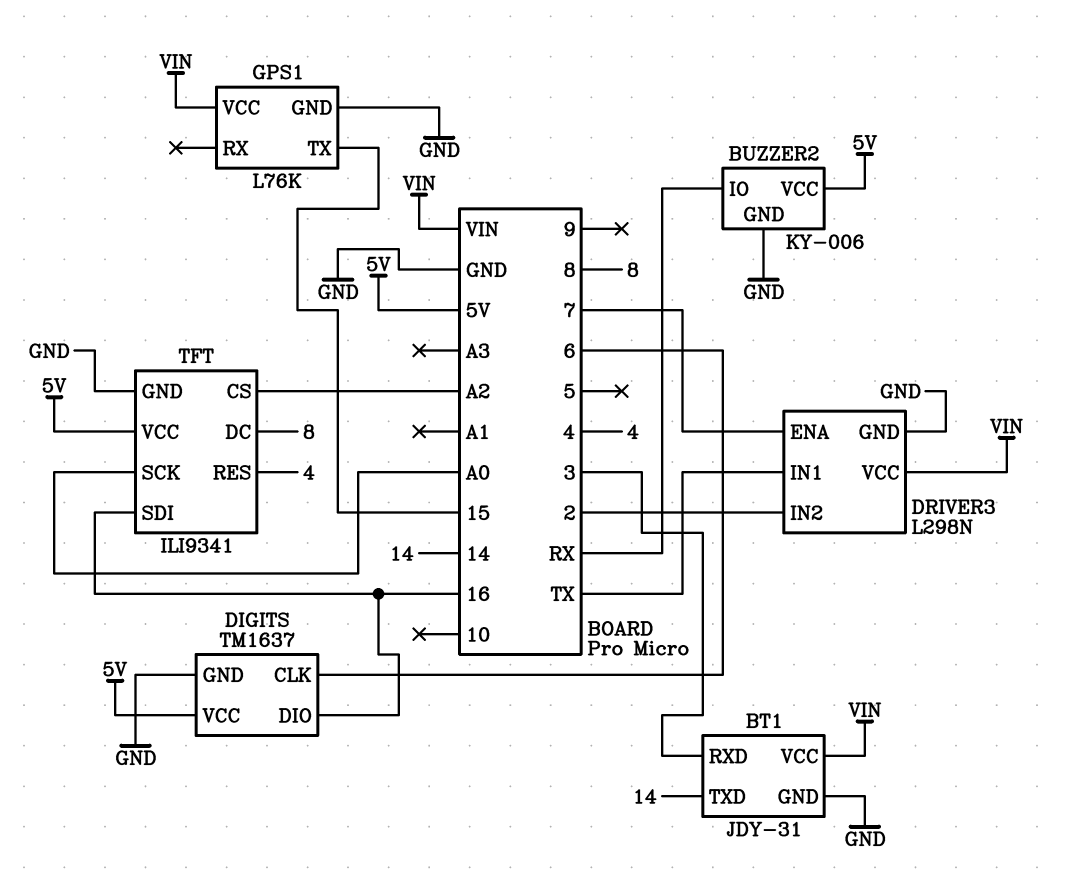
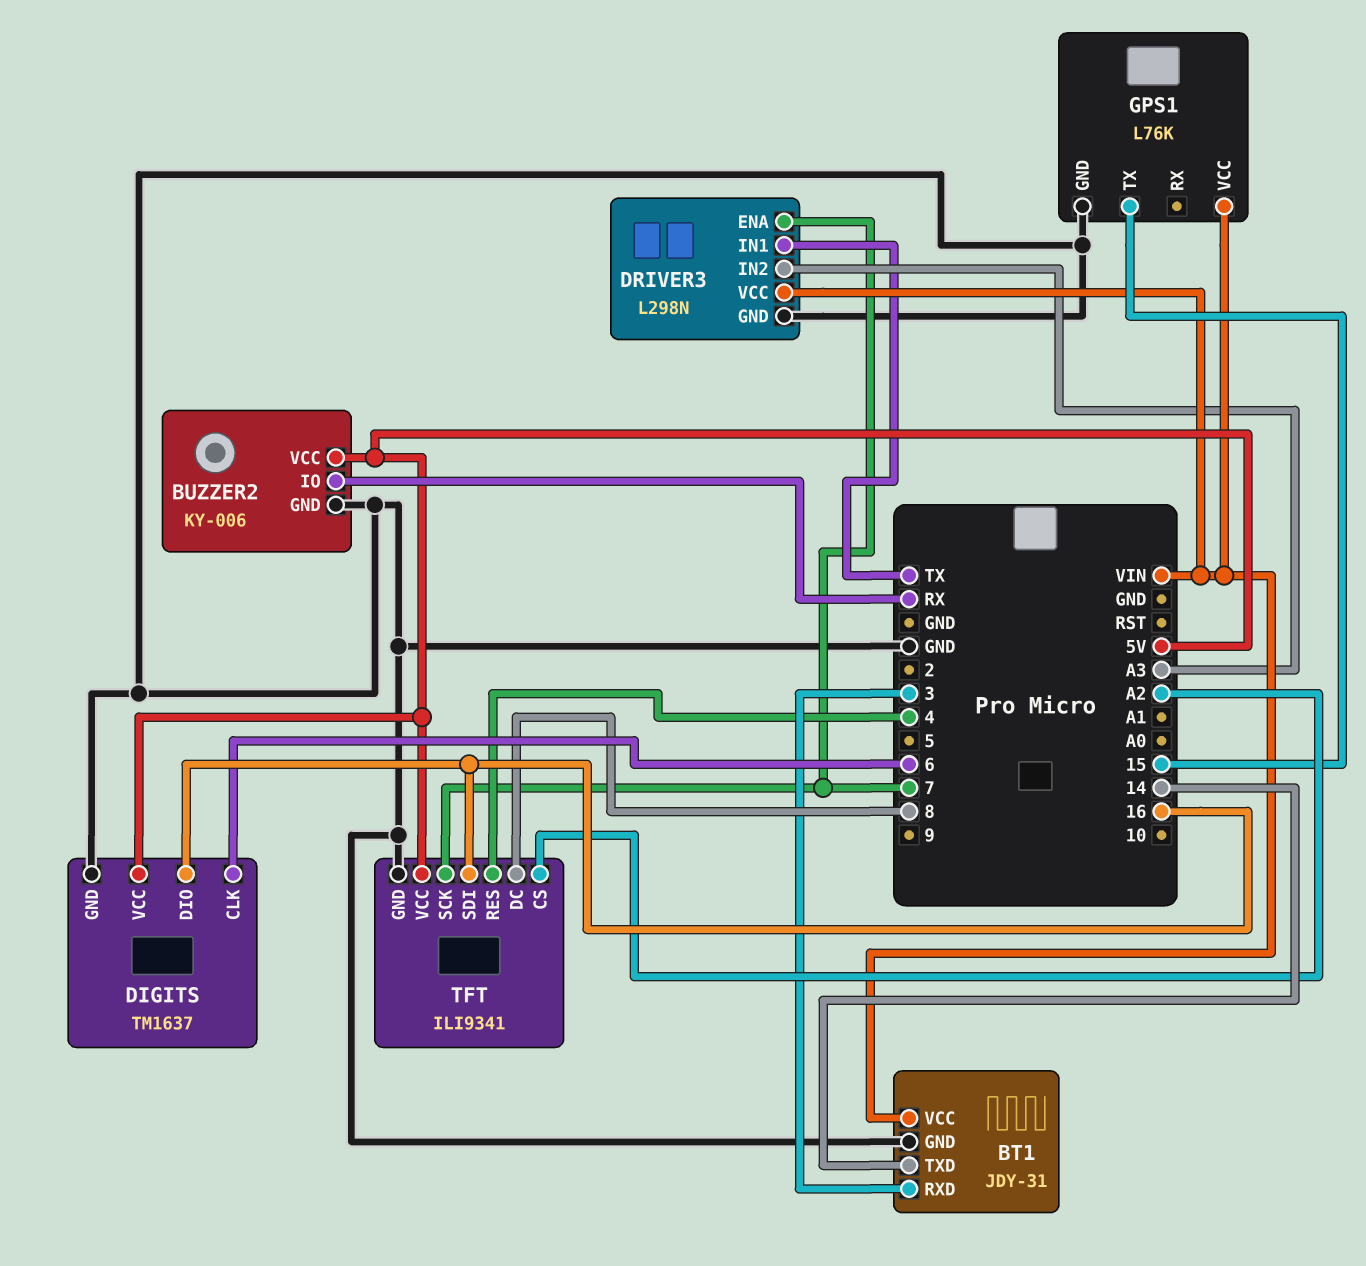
DRIVER3 pin IN2: 2 -> A3
TFT pin SCK: A0 -> 7

